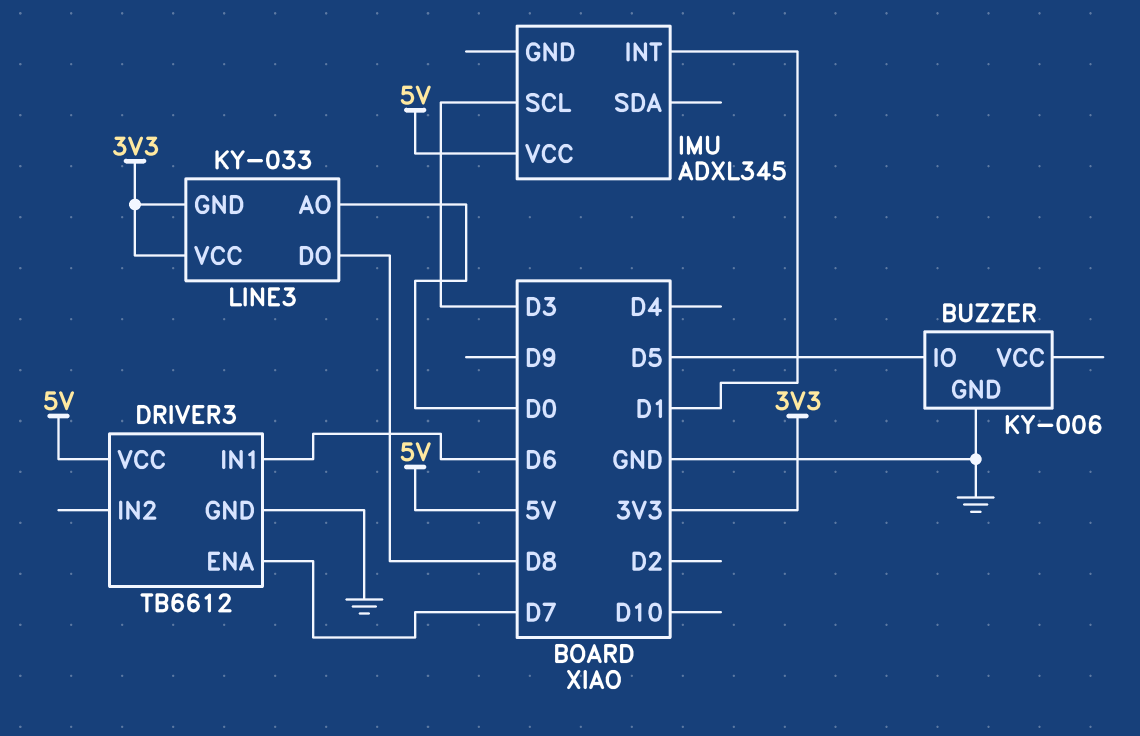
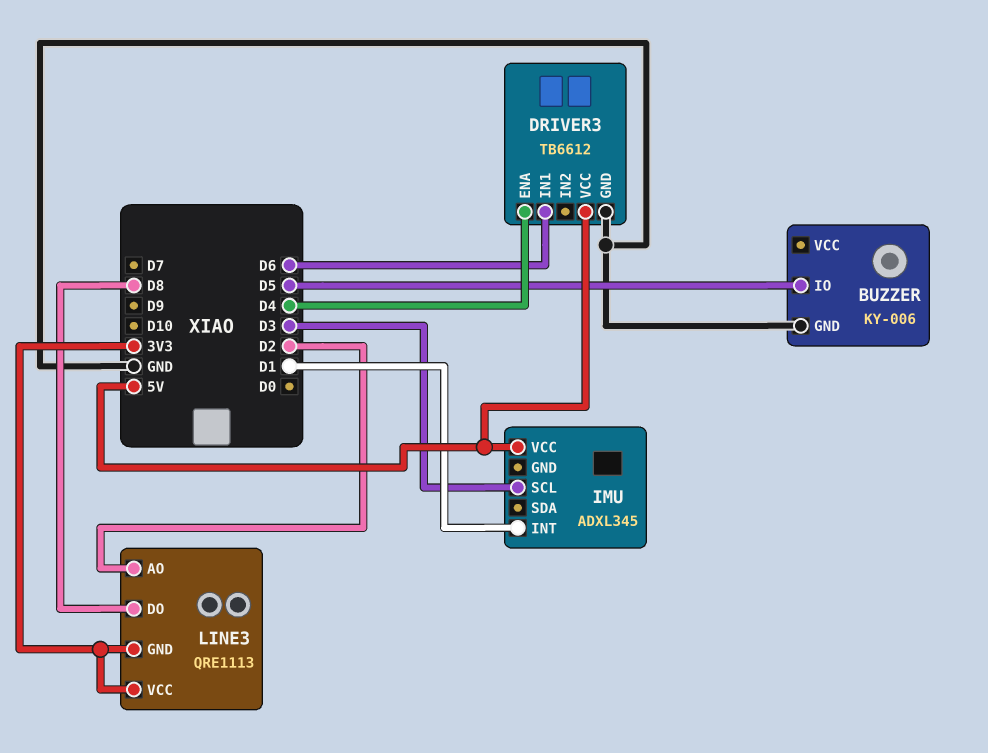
DRIVER3 pin ENA: D7 -> D4
LINE3: KY-033 -> QRE1113
LINE3 pin AO: D0 -> D2

